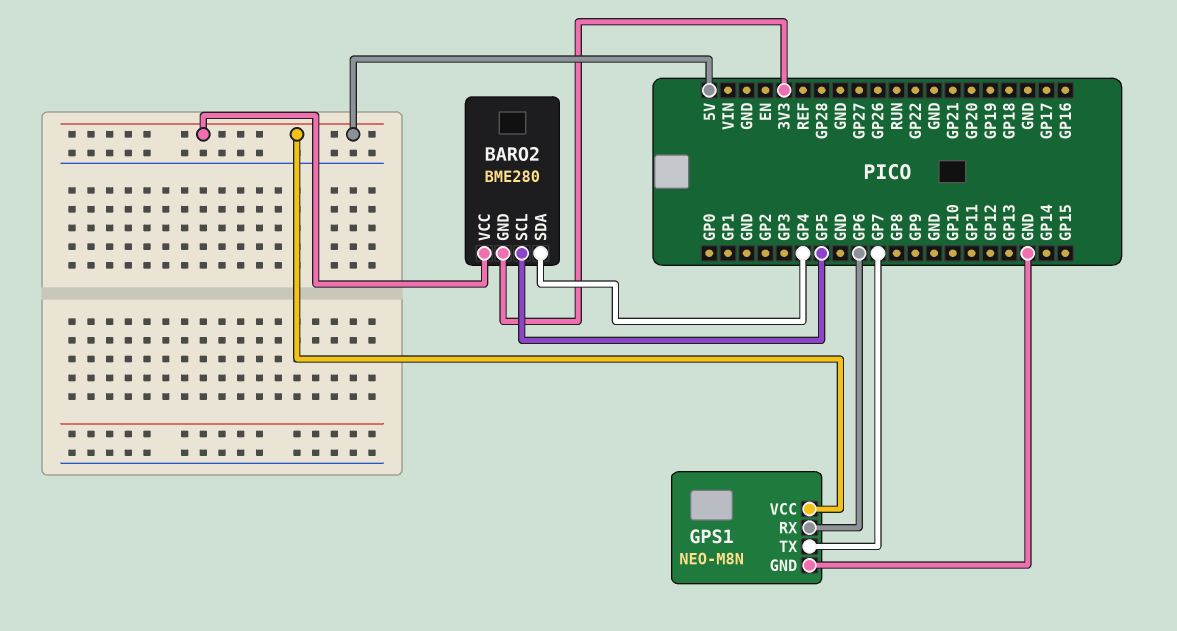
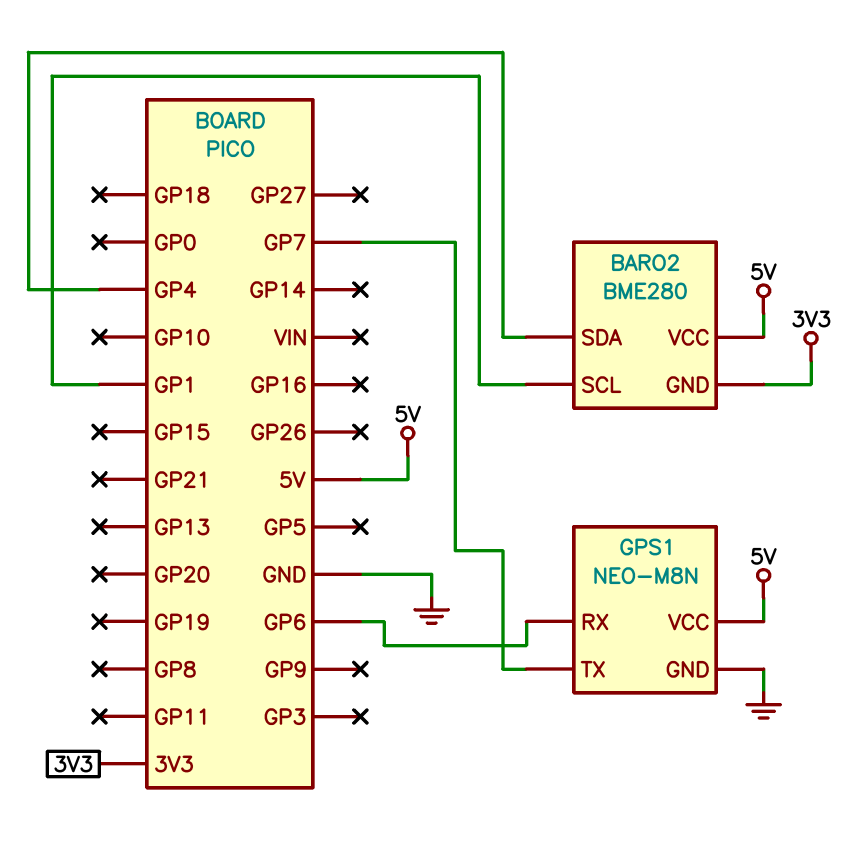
BARO2 pin SCL: GP5 -> GP1

